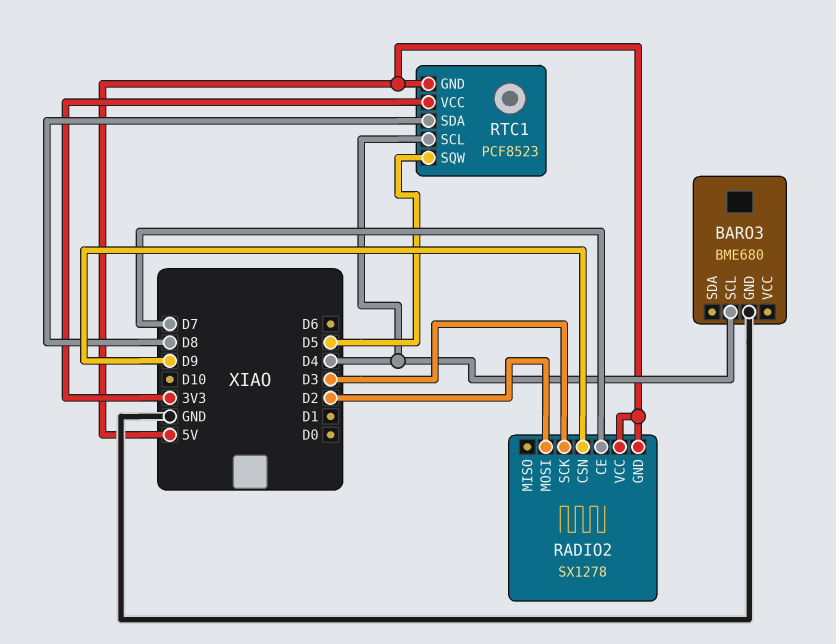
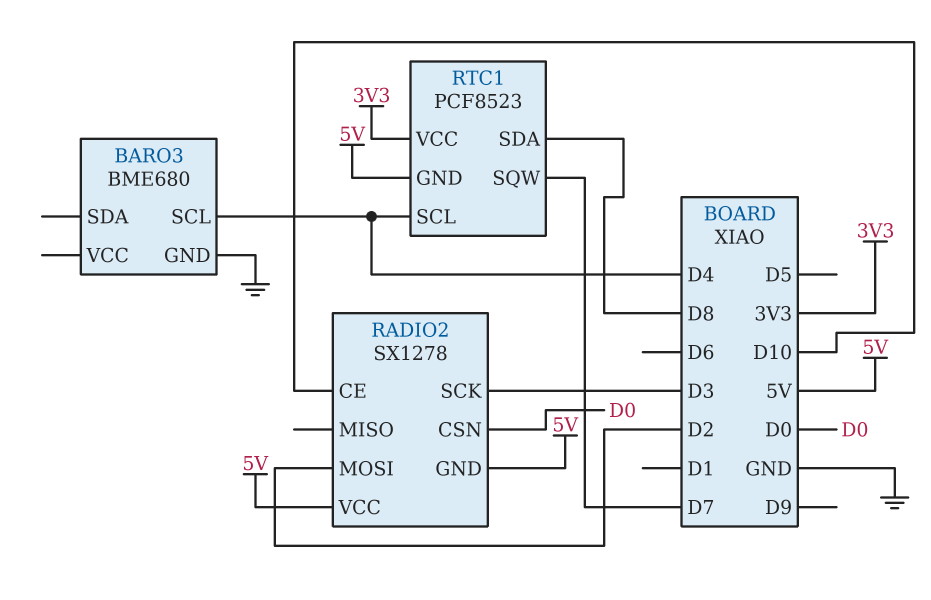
RADIO2 pin CE: D7 -> D10
RADIO2 pin CSN: D9 -> D0
RTC1 pin SQW: D5 -> D7

